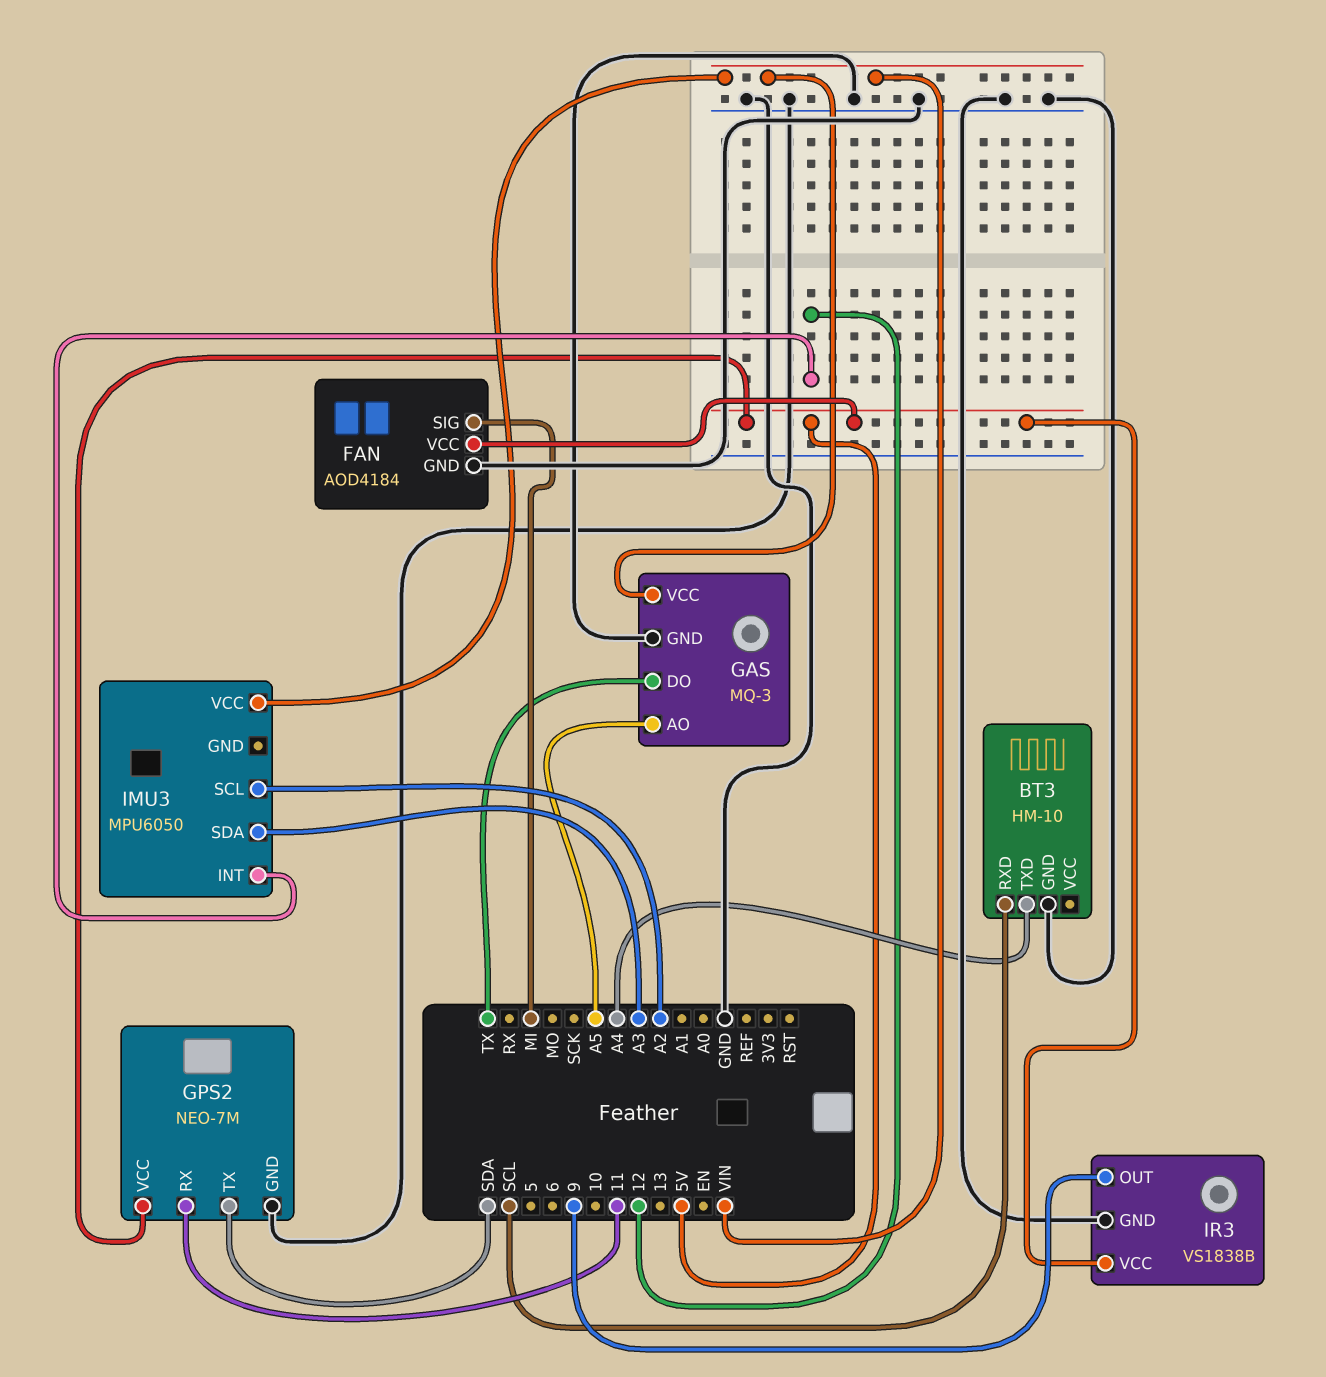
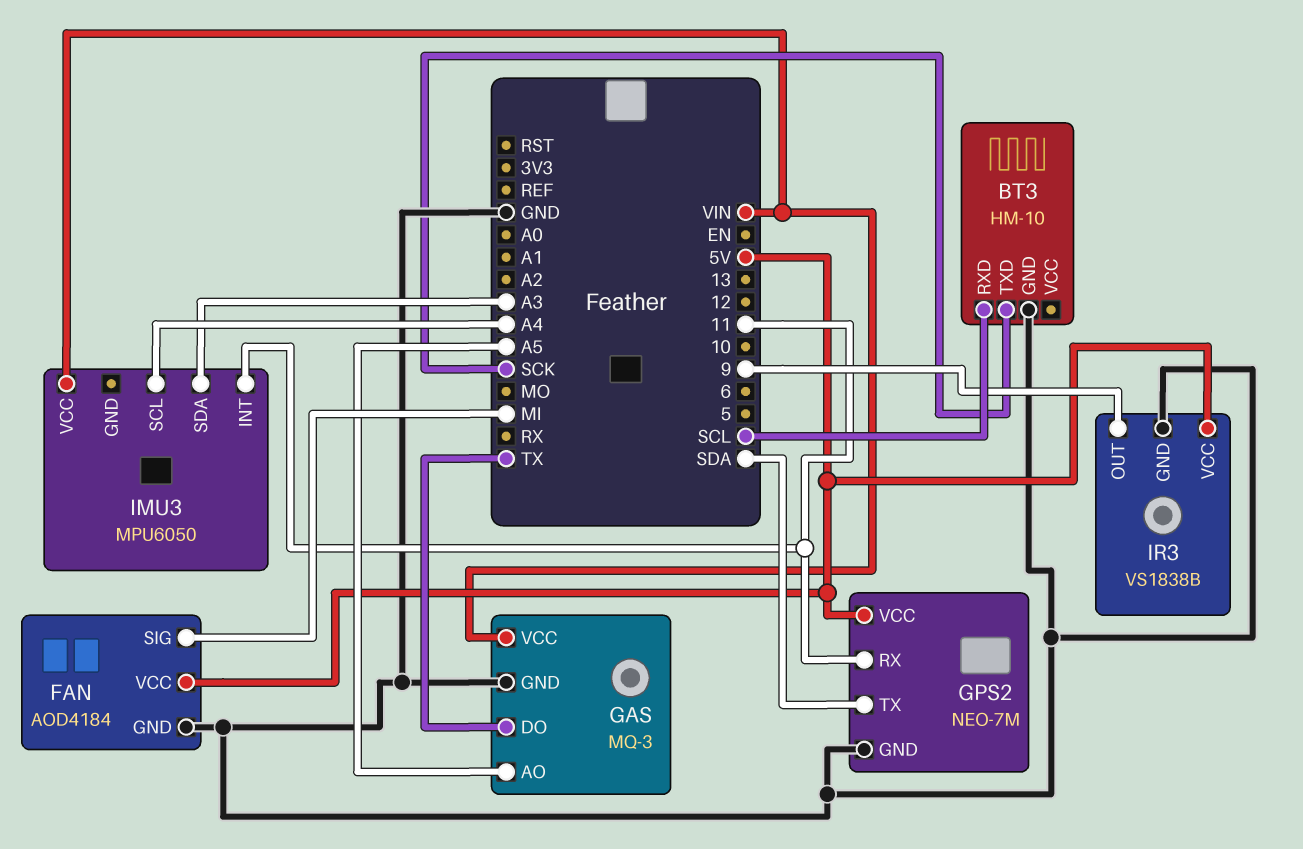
BT3 pin TXD: A4 -> SCK
IMU3 pin INT: 12 -> 11
IMU3 pin SCL: A2 -> A4

